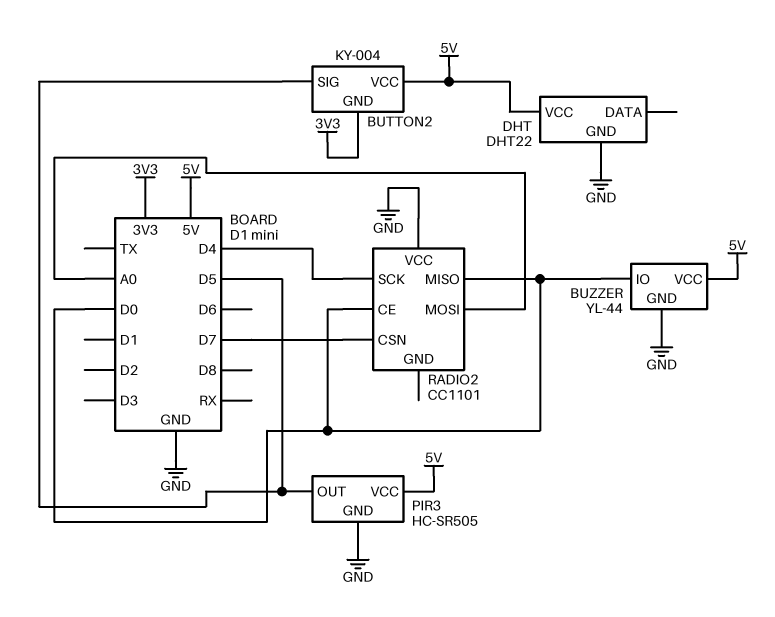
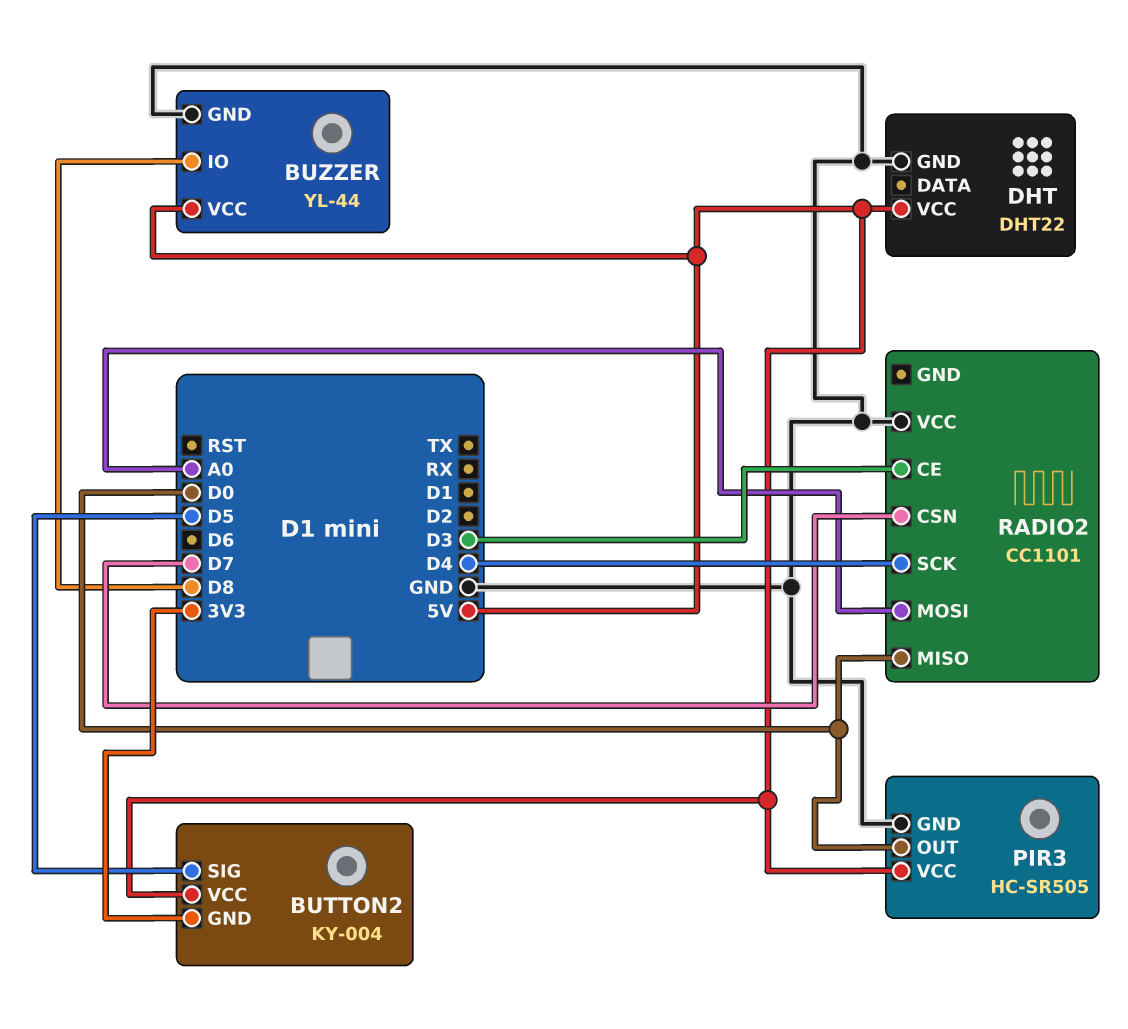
BUZZER pin IO: D0 -> D8
PIR3 pin OUT: D5 -> D0
RADIO2 pin CE: D0 -> D3

